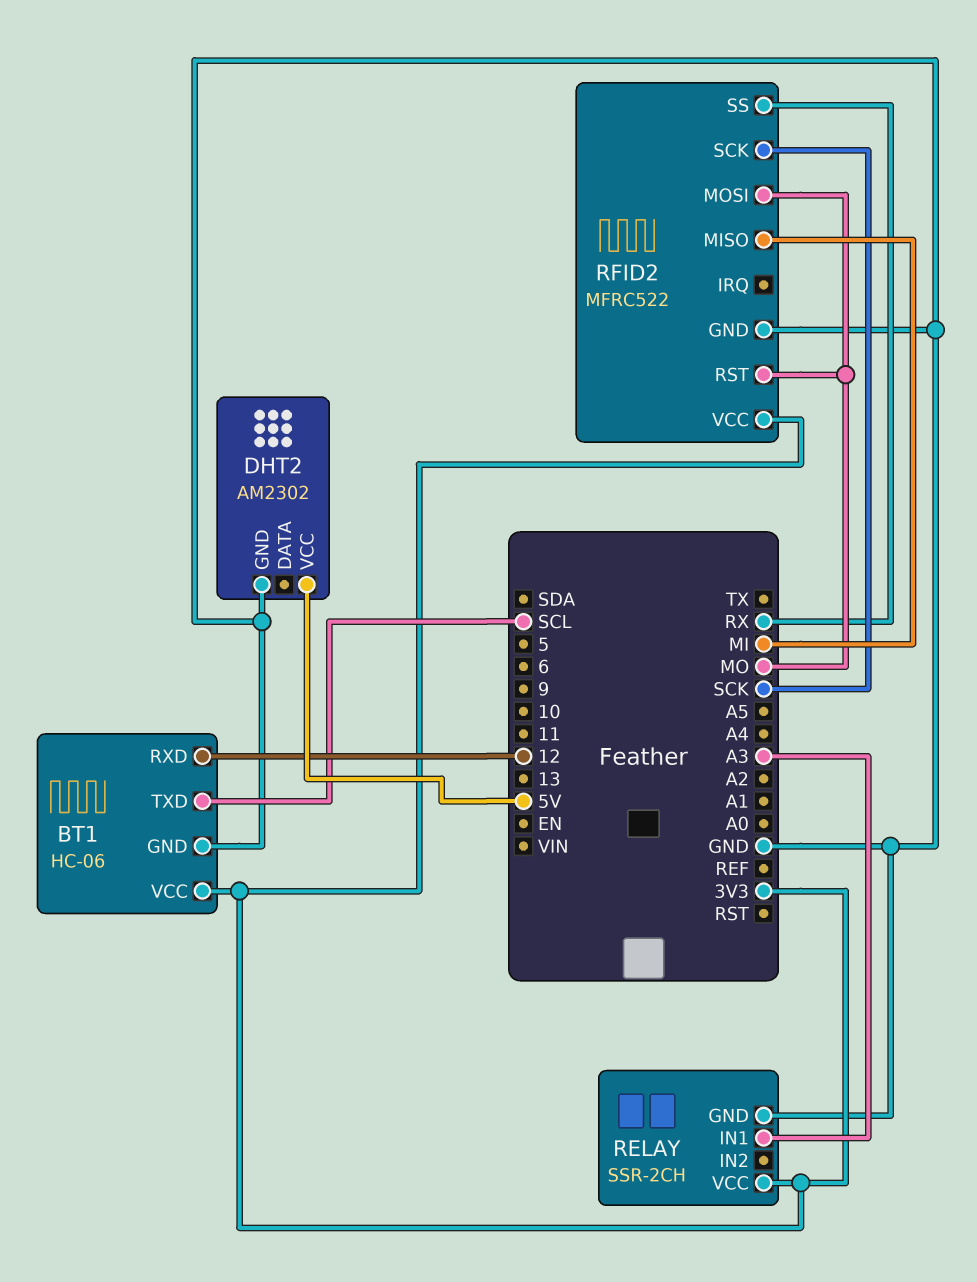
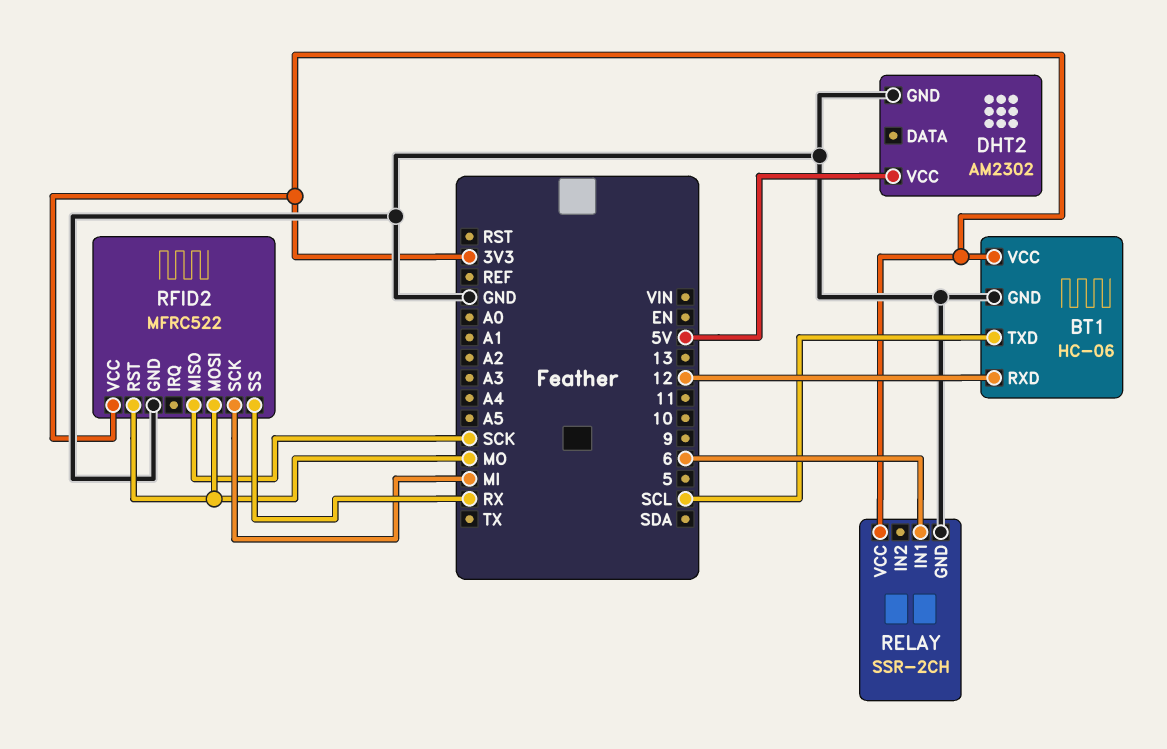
RELAY pin IN1: A3 -> 6
RFID2 pin MISO: MI -> SCK
RFID2 pin SCK: SCK -> MI

